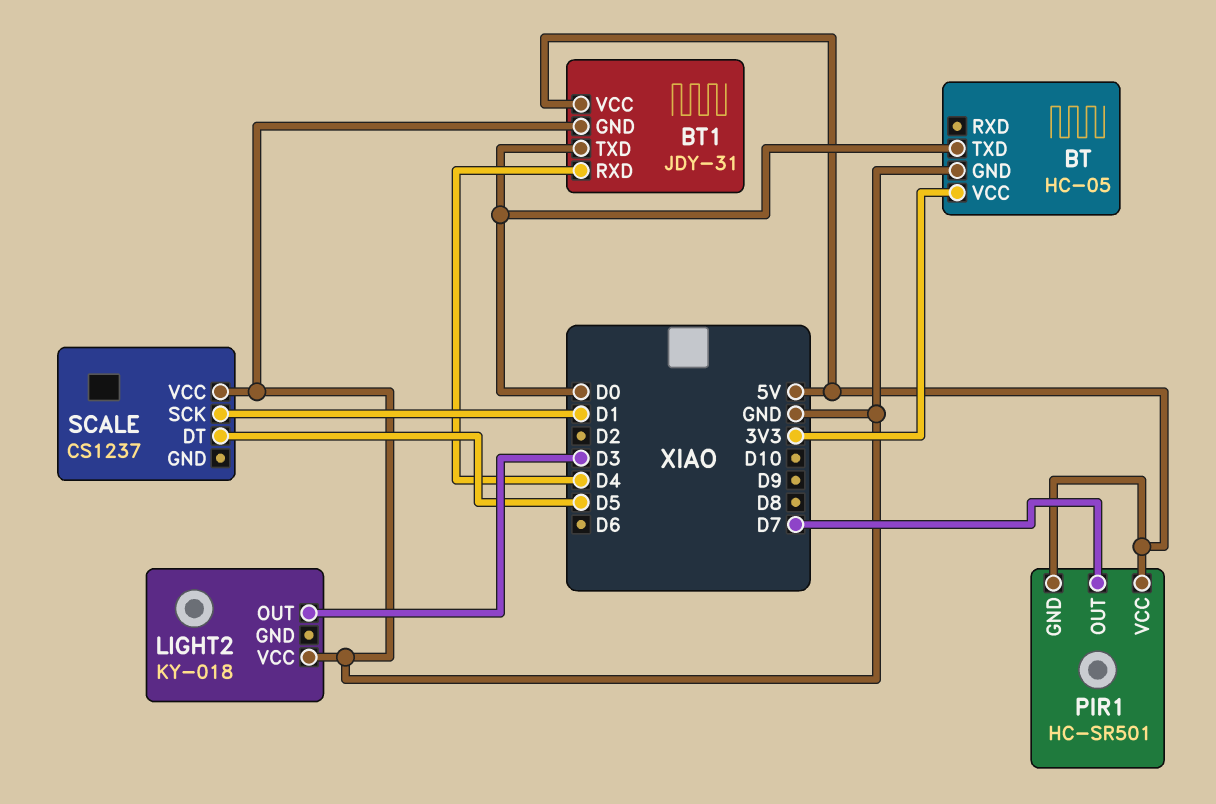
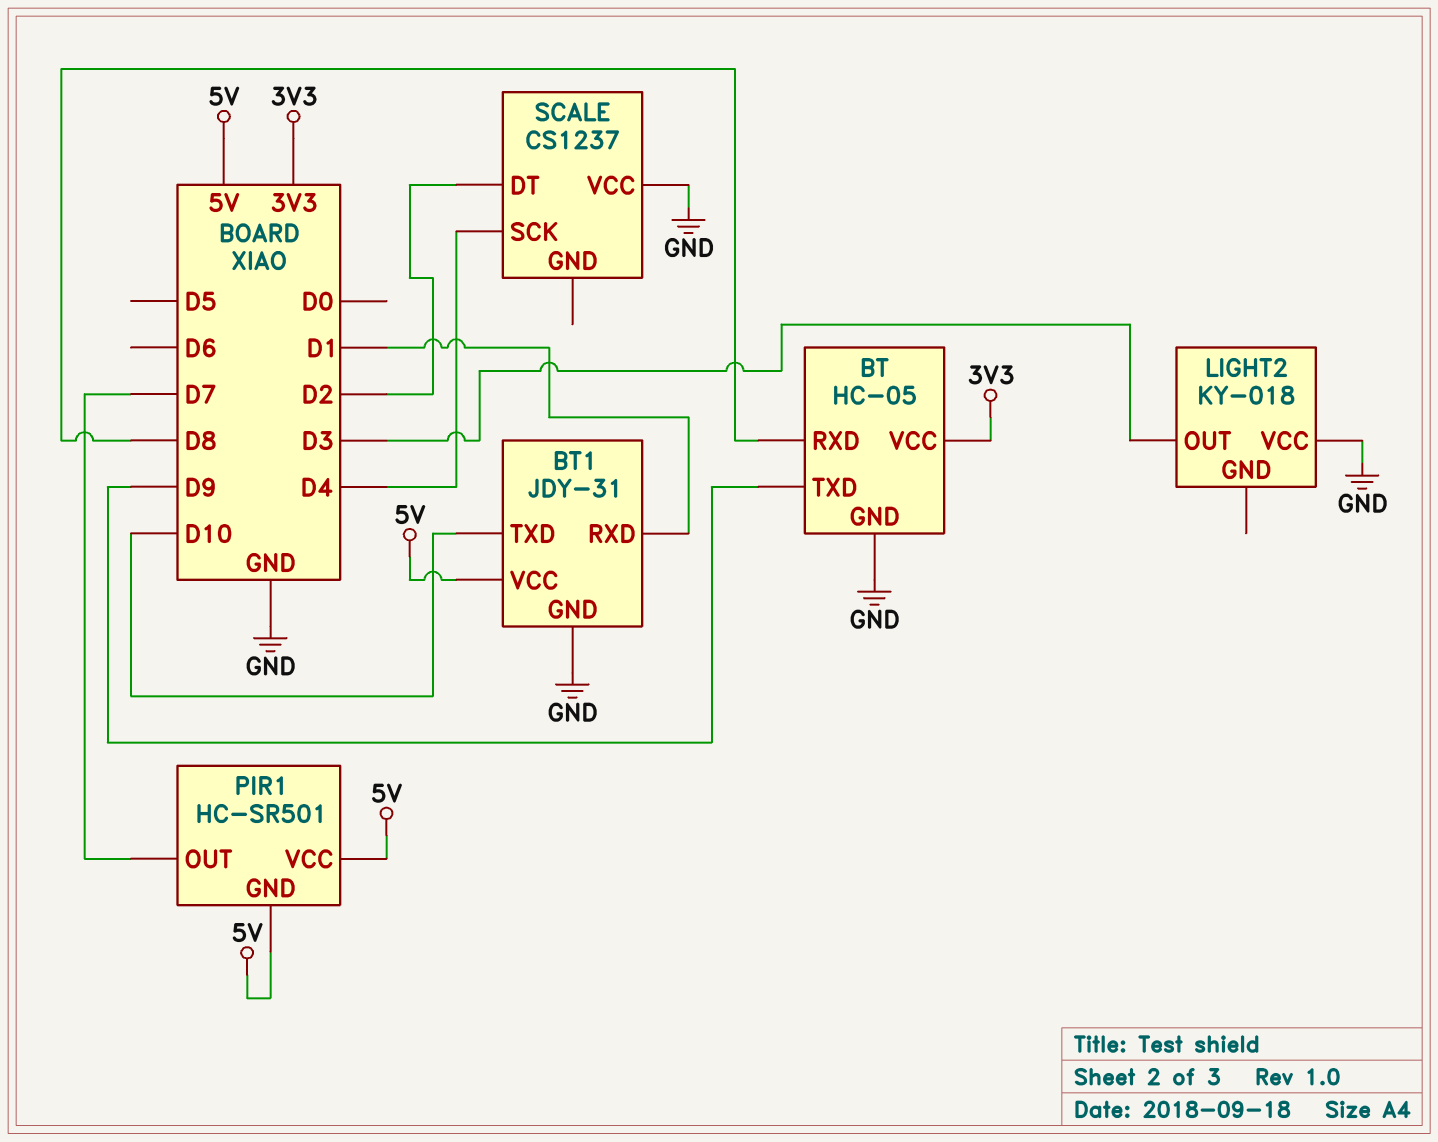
BT pin RXD: none -> D8
BT pin TXD: D0 -> D9
BT1 pin RXD: D4 -> D1
BT1 pin TXD: D0 -> D10
SCALE pin DT: D5 -> D2
SCALE pin SCK: D1 -> D4

